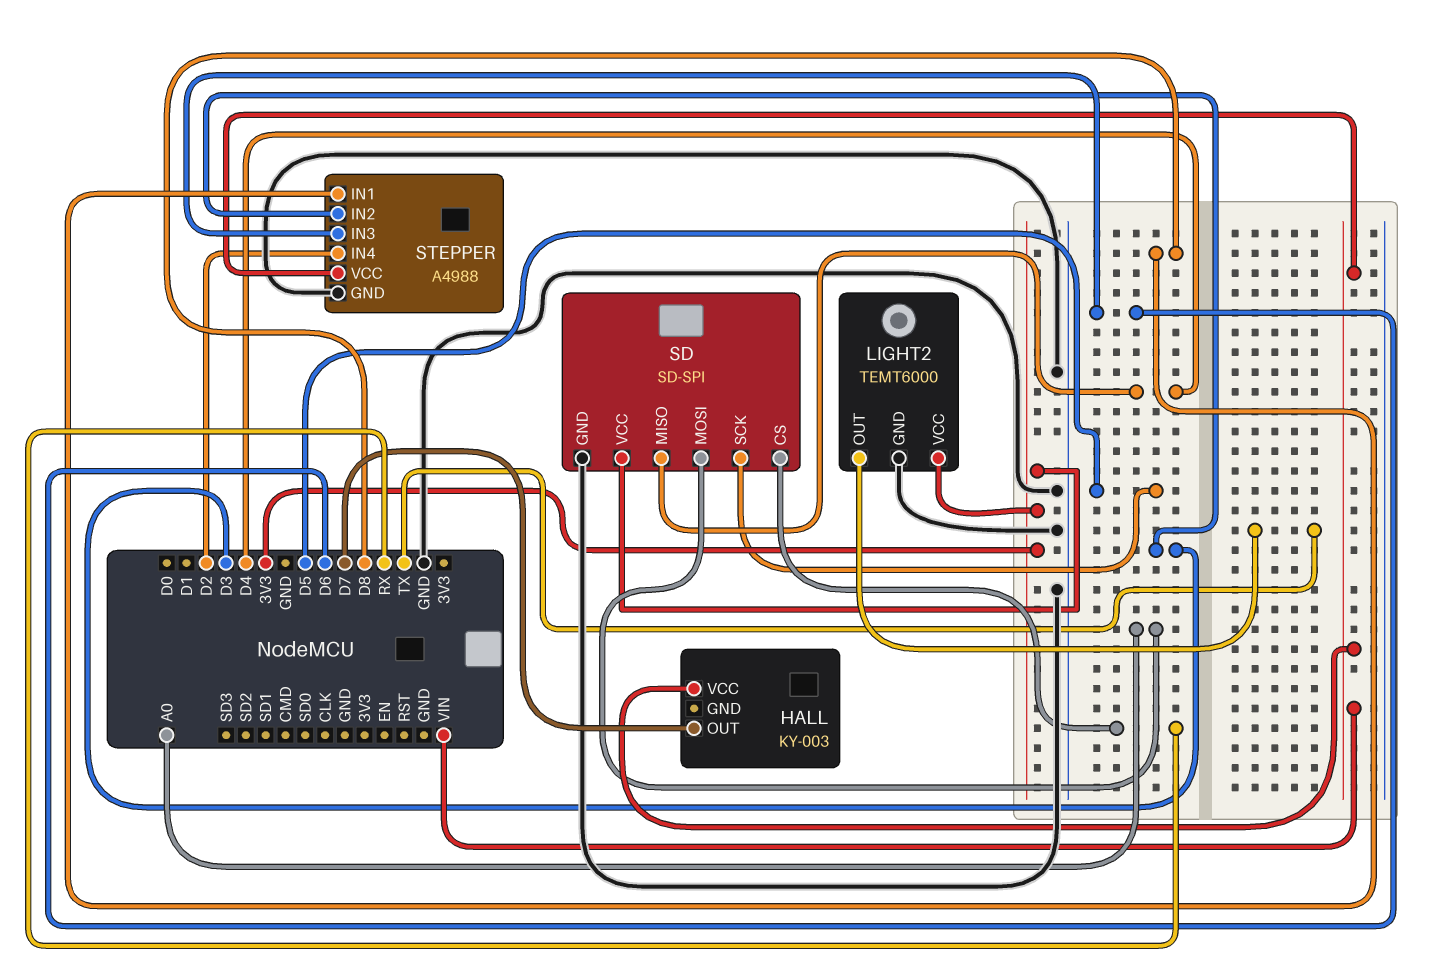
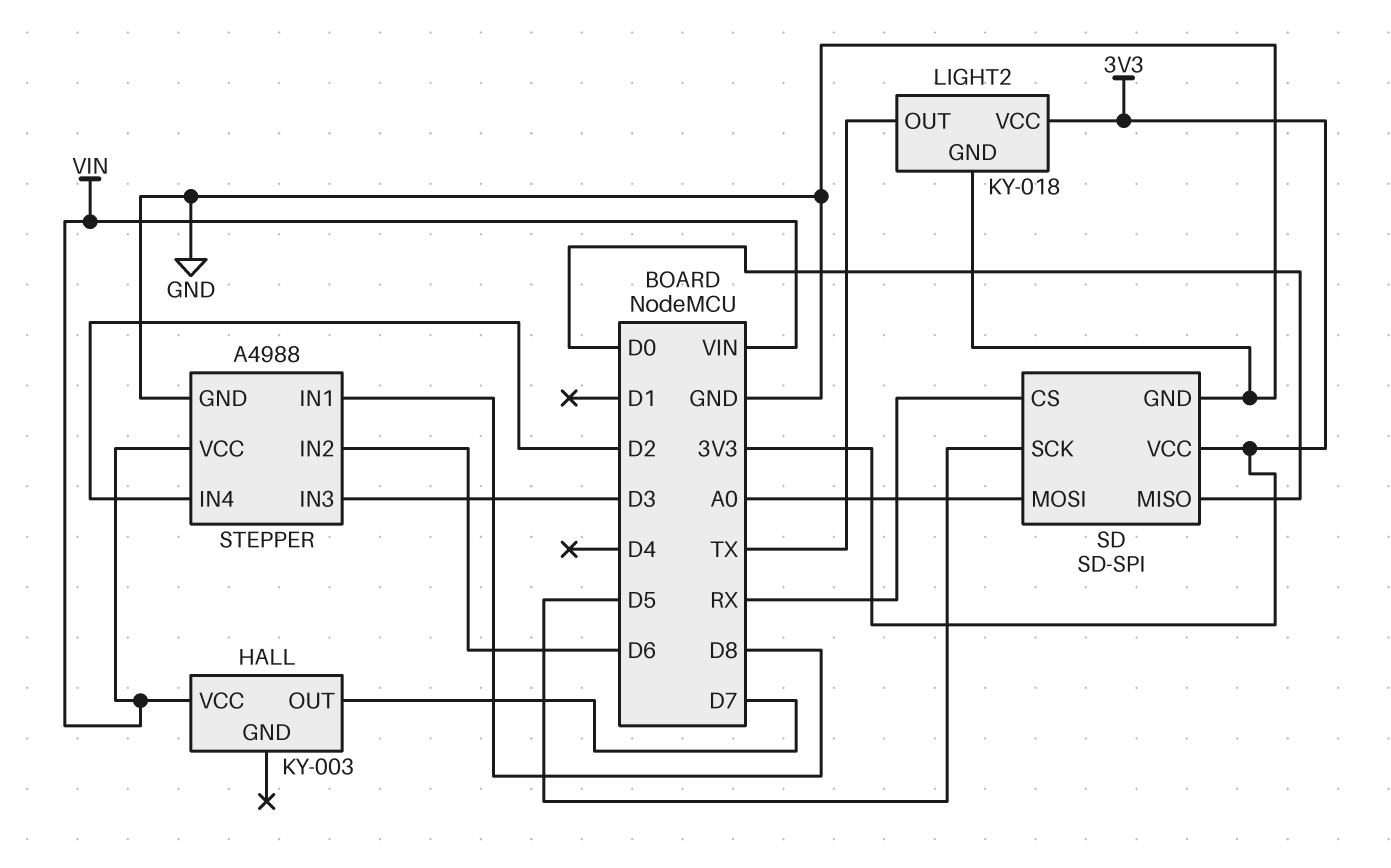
LIGHT2: TEMT6000 -> KY-018
SD pin MISO: D4 -> D0
STEPPER pin IN2: D3 -> D6
STEPPER pin IN3: D6 -> D3

